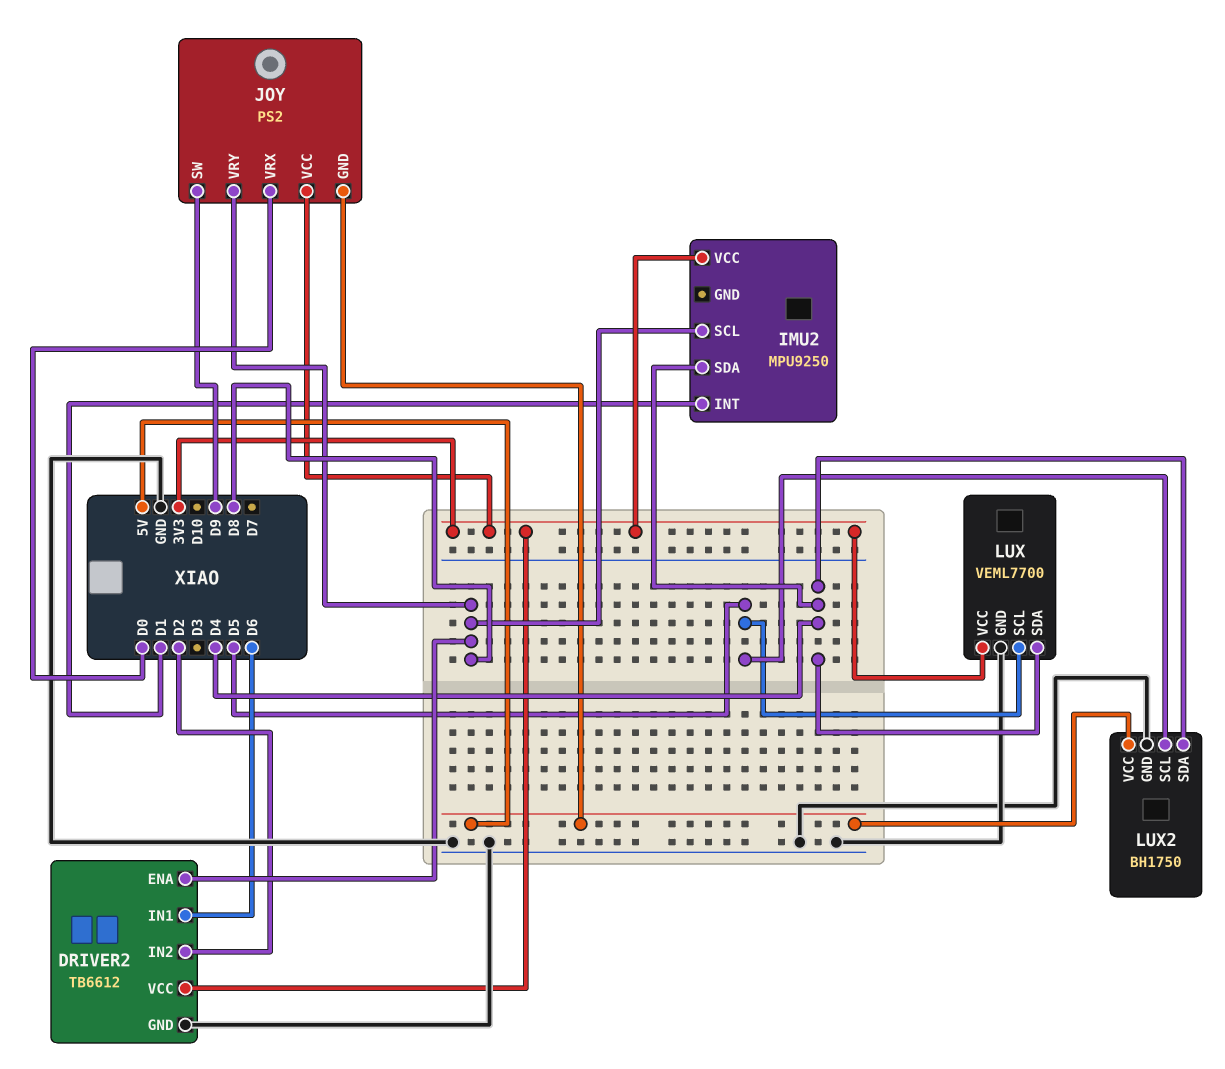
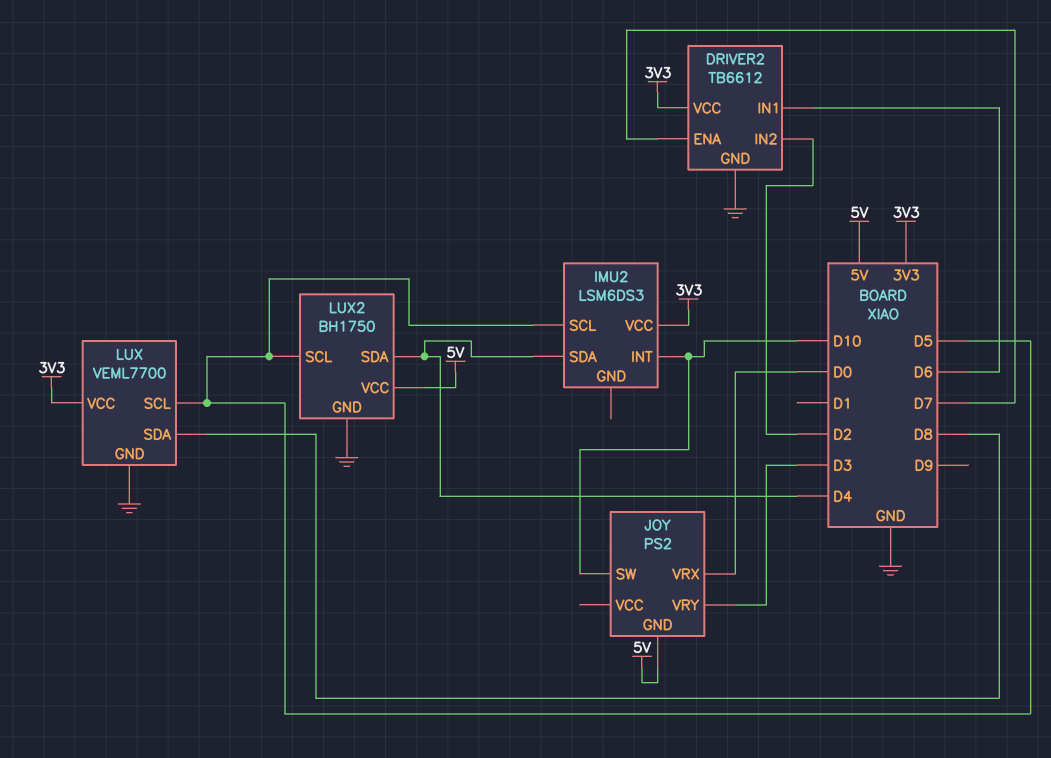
DRIVER2 pin ENA: D8 -> D7
IMU2: MPU9250 -> LSM6DS3
IMU2 pin INT: D1 -> D10
IMU2 pin SCL: D8 -> D5
JOY pin SW: D9 -> D10
JOY pin VCC: 3V3 -> none
JOY pin VRY: D8 -> D3
LUX pin SDA: D4 -> D8

